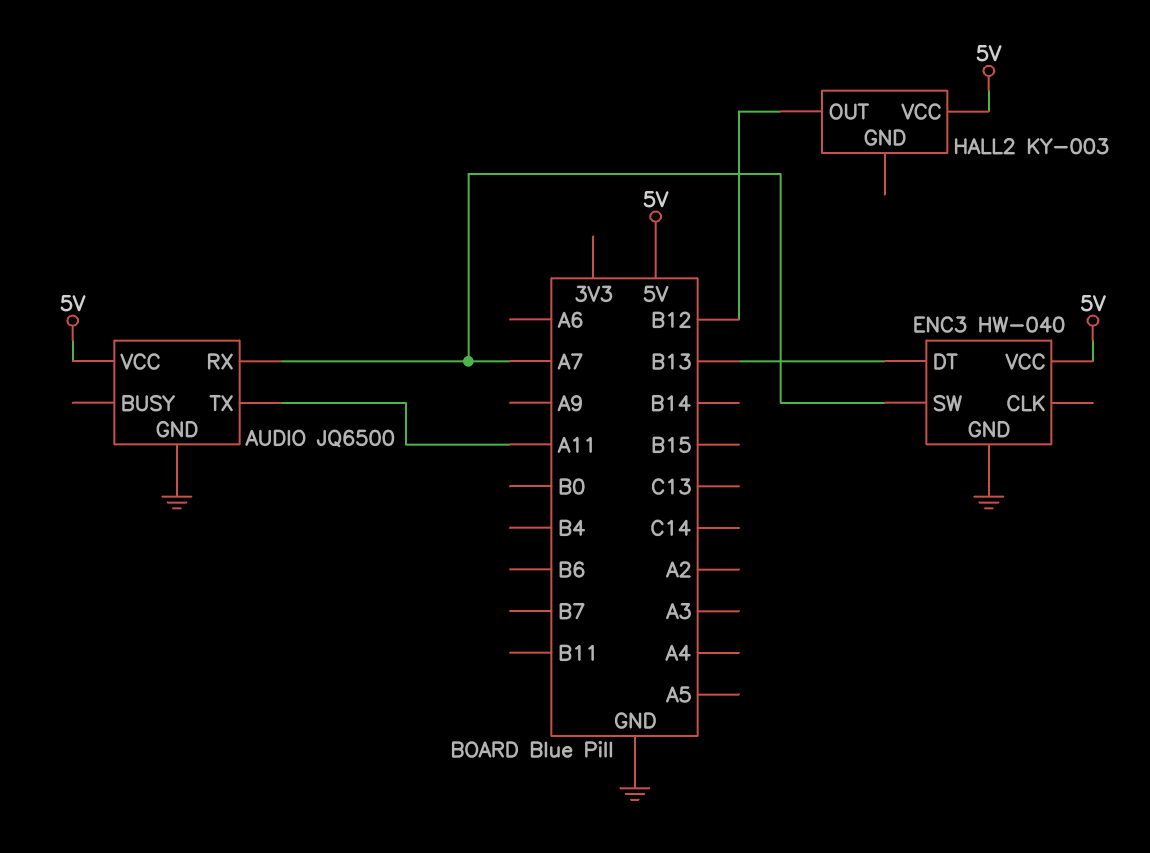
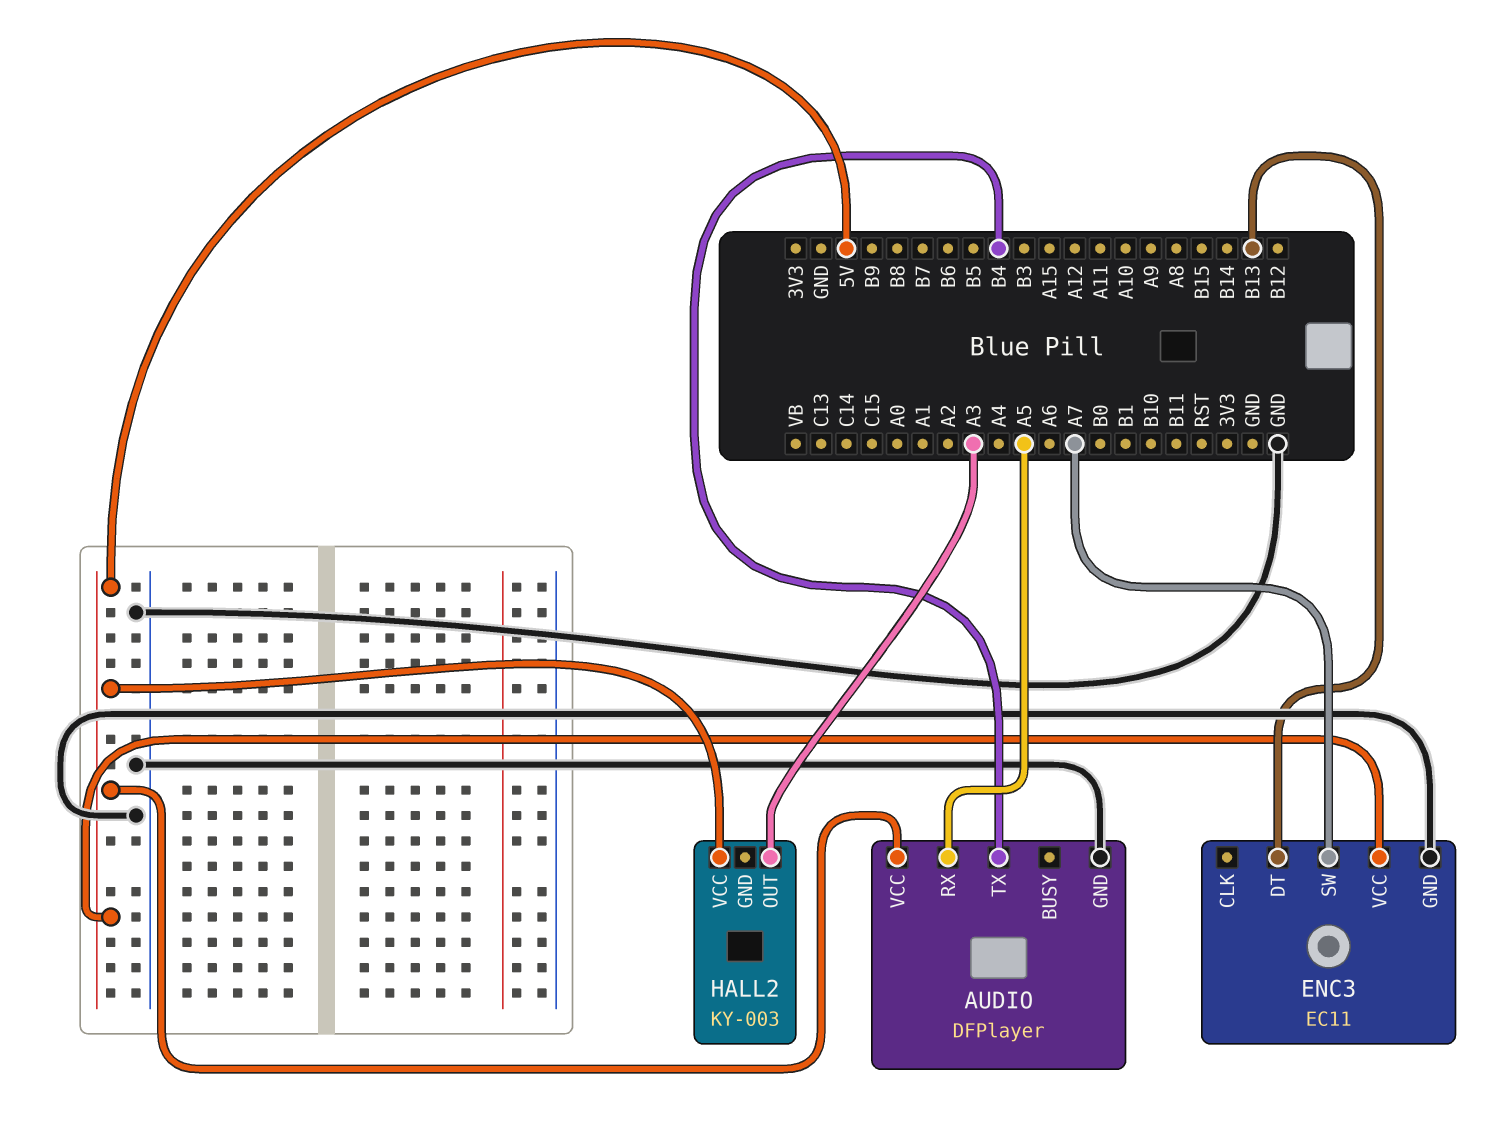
AUDIO: JQ6500 -> DFPlayer
AUDIO pin RX: A7 -> A5
AUDIO pin TX: A11 -> B4
ENC3: HW-040 -> EC11
HALL2 pin OUT: B12 -> A3

